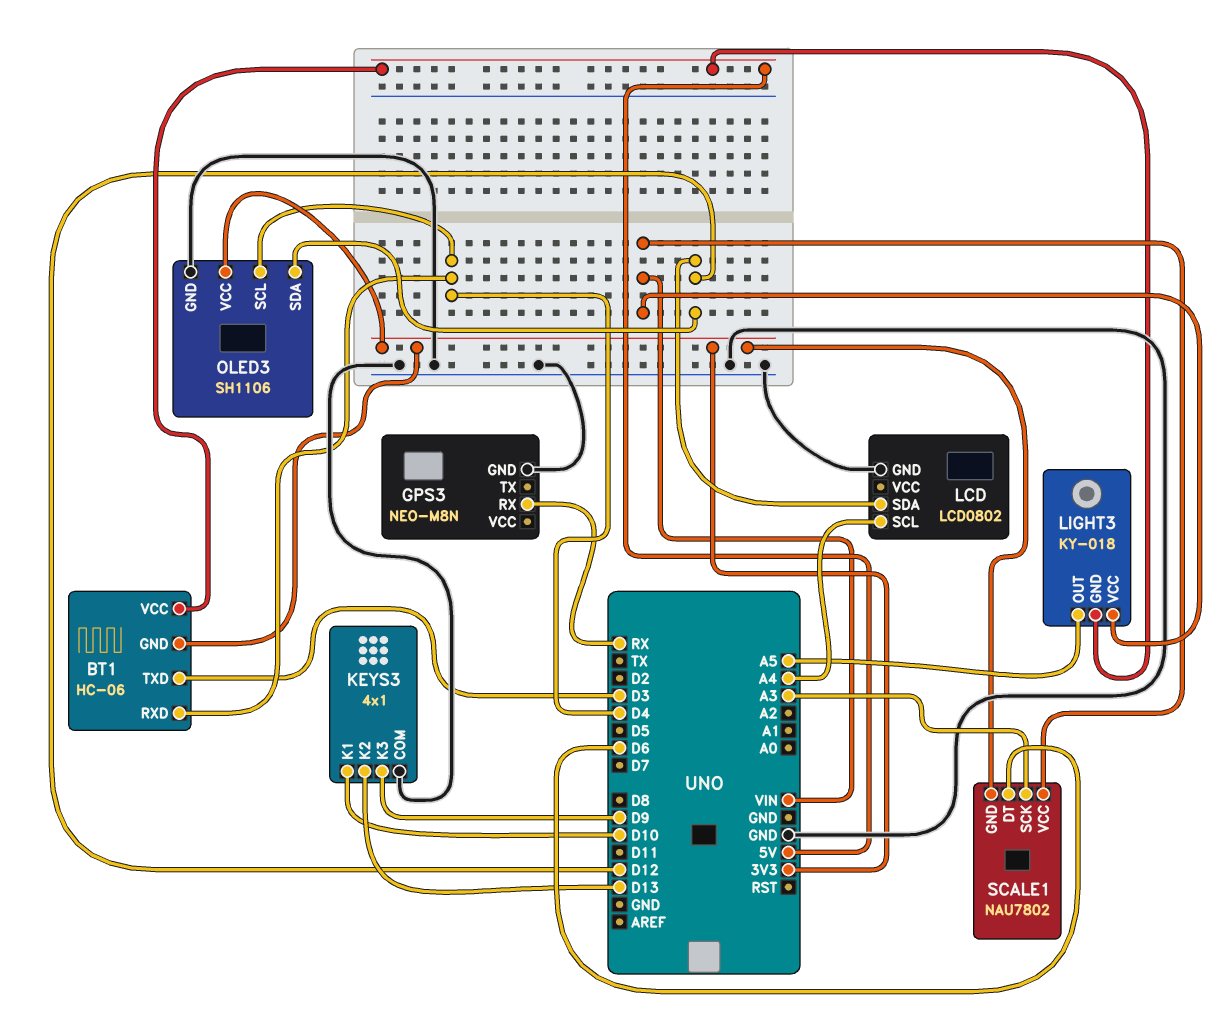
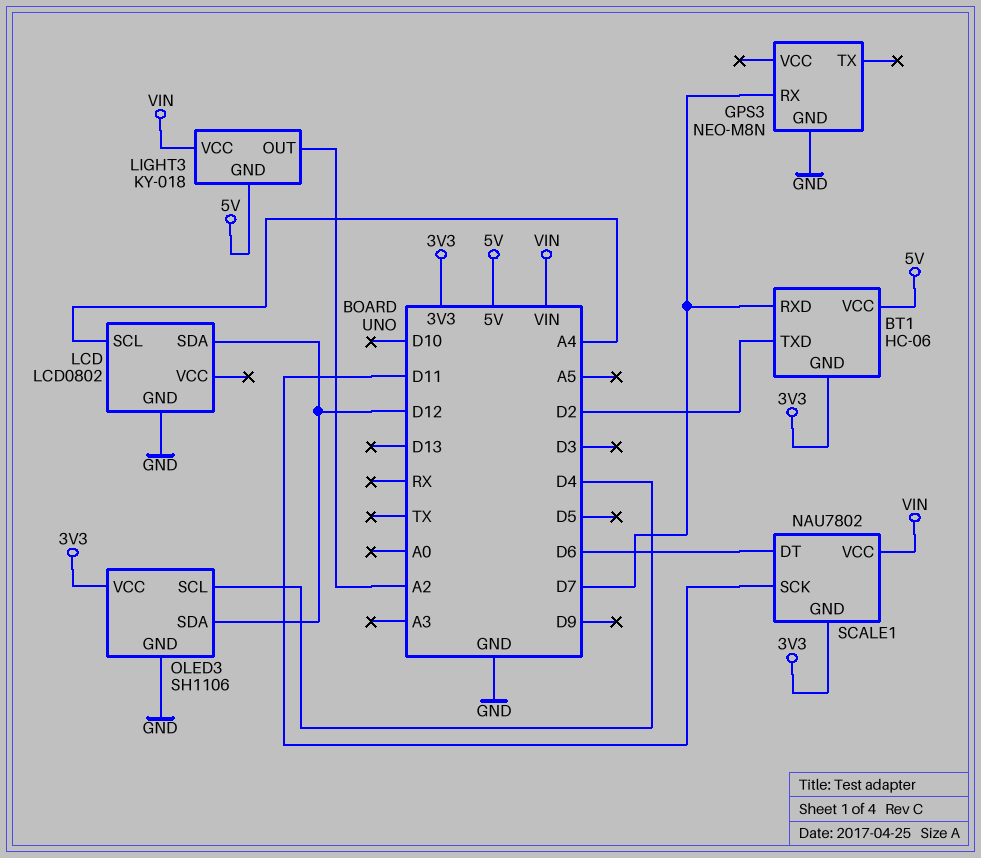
BT1 pin RXD: D4 -> D7
BT1 pin TXD: D3 -> D2
GPS3 pin RX: RX -> D7
KEYS3: 4x1 -> none
KEYS3 pin COM: GND -> none
KEYS3 pin K1: D10 -> none
KEYS3 pin K2: D13 -> none
KEYS3 pin K3: D9 -> none
LIGHT3 pin OUT: A5 -> A2
SCALE1 pin SCK: A3 -> D11

